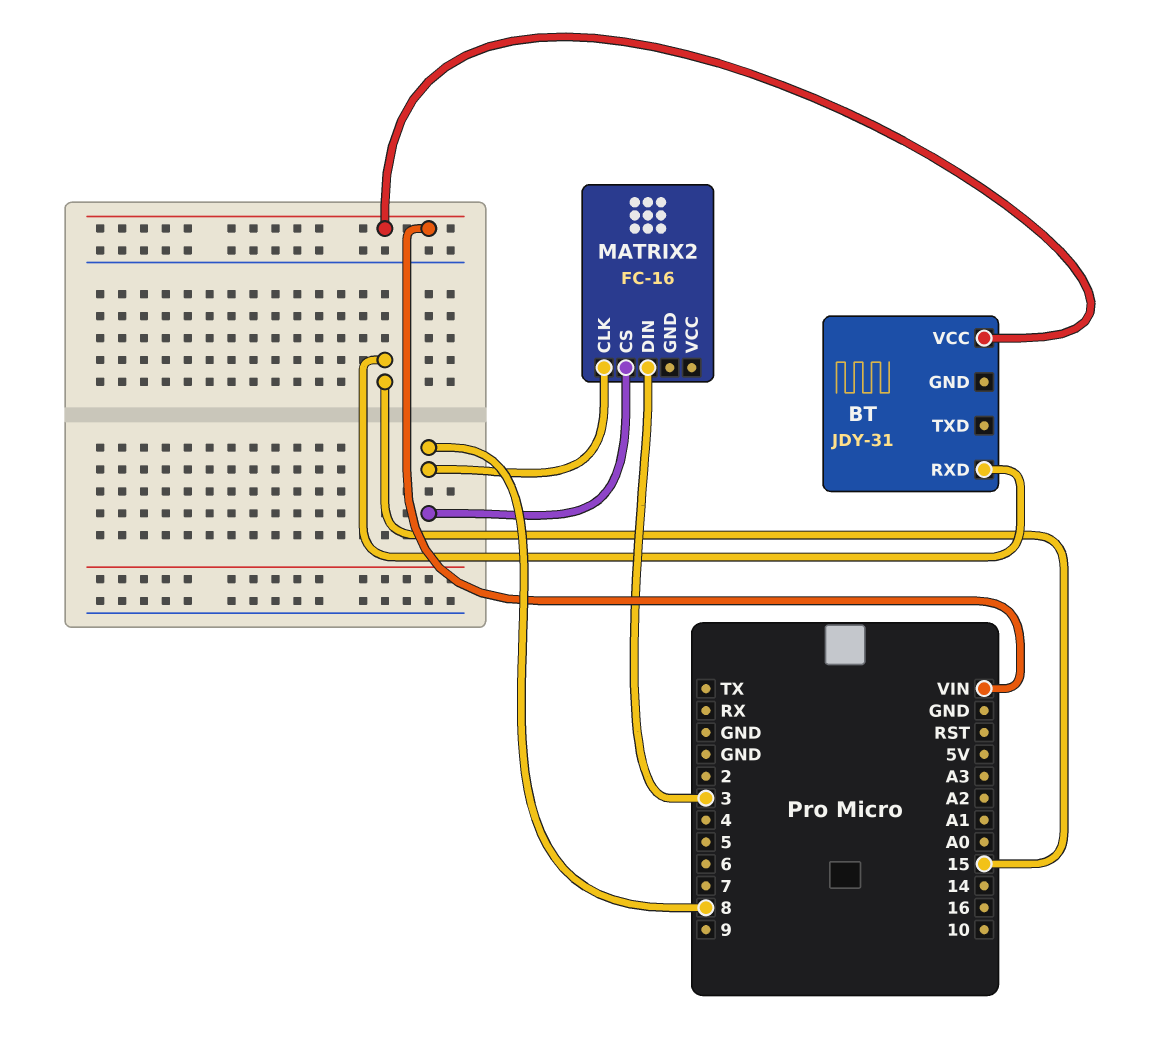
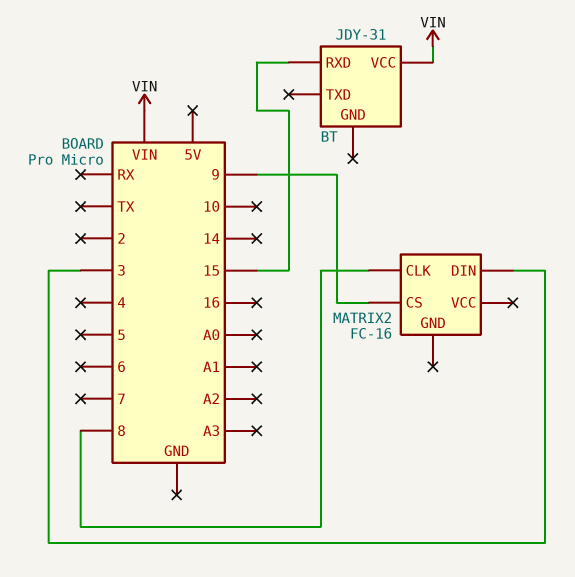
MATRIX2 pin CS: 8 -> 9

